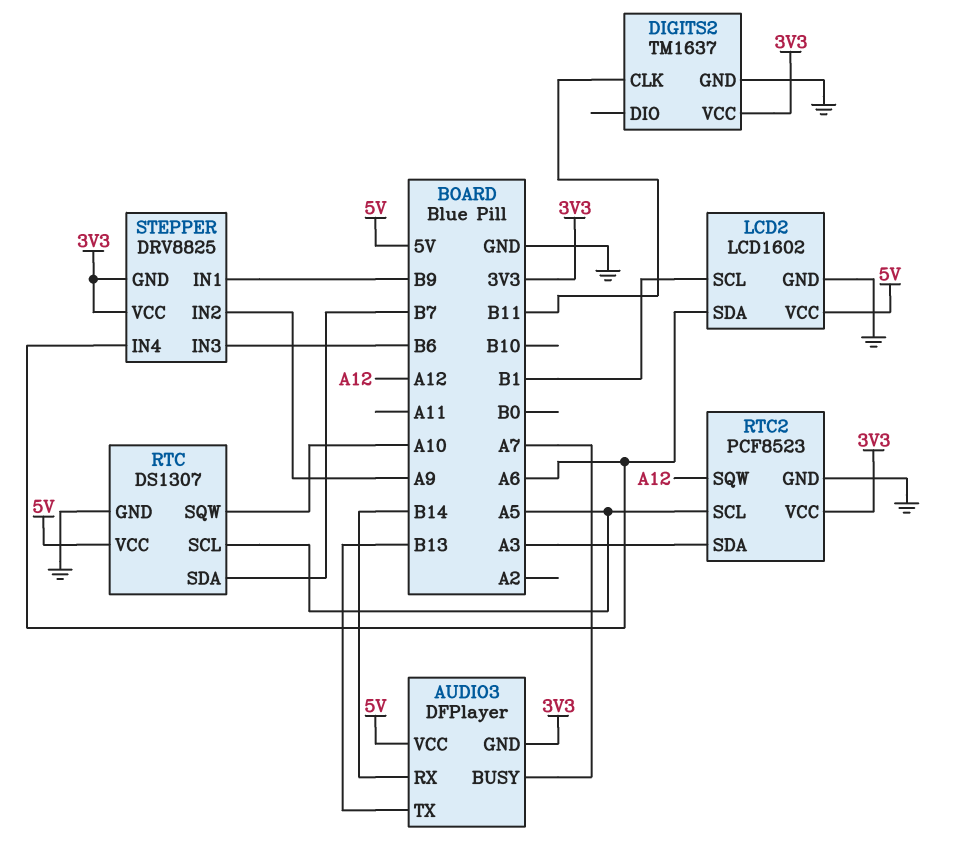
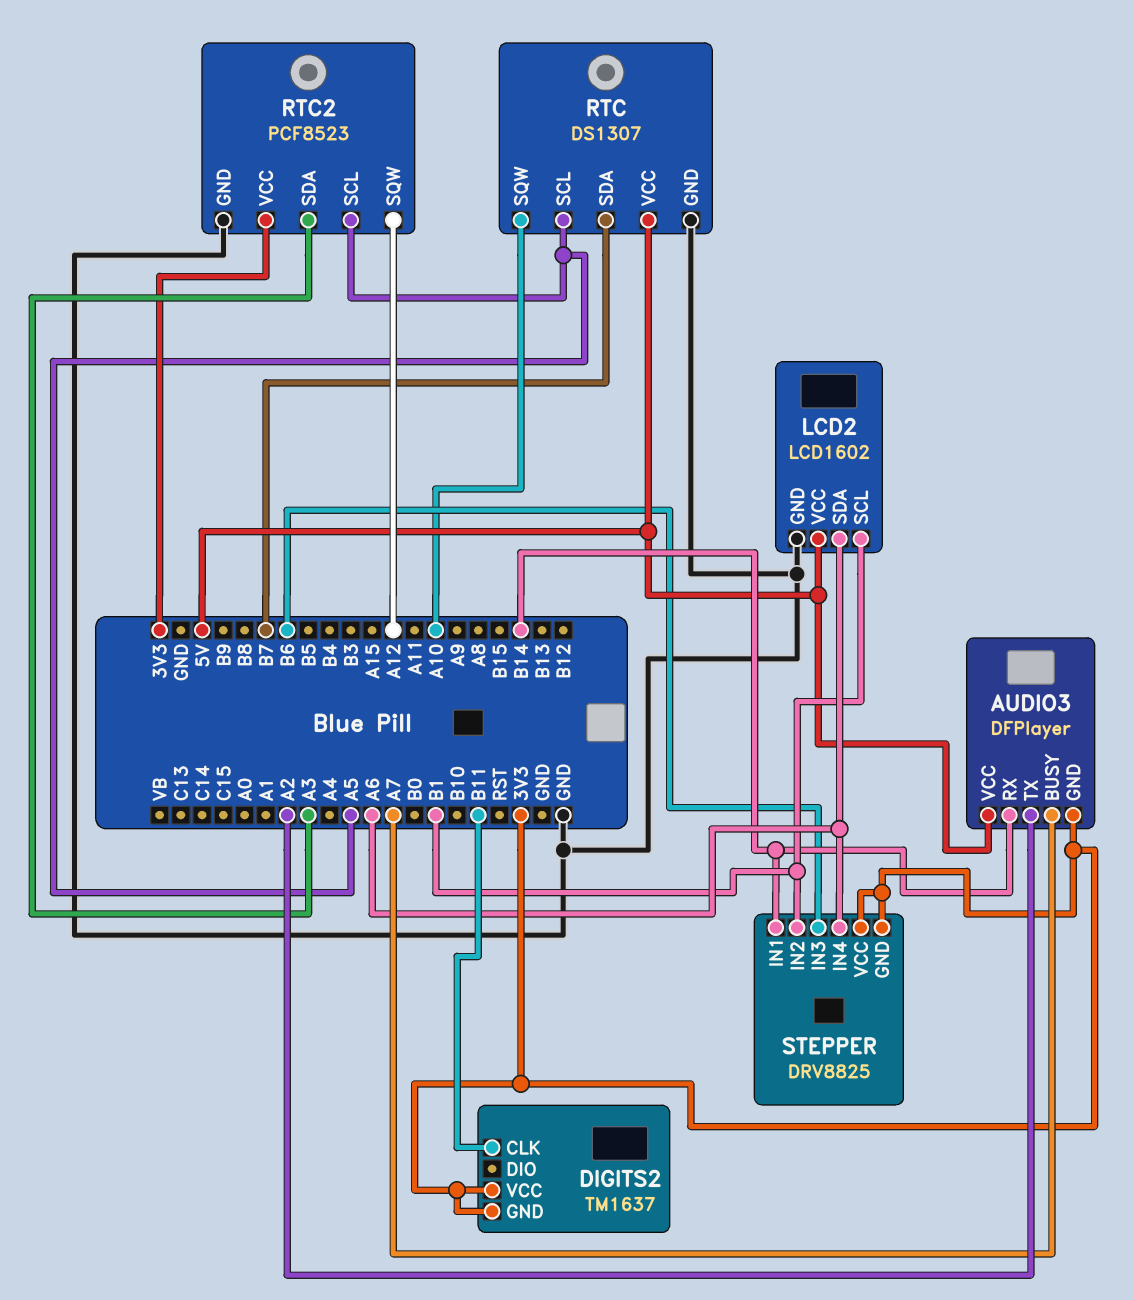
AUDIO3 pin TX: B13 -> A2
DIGITS2 pin GND: GND -> 3V3
STEPPER pin IN1: B9 -> B14
STEPPER pin IN2: A9 -> B1

